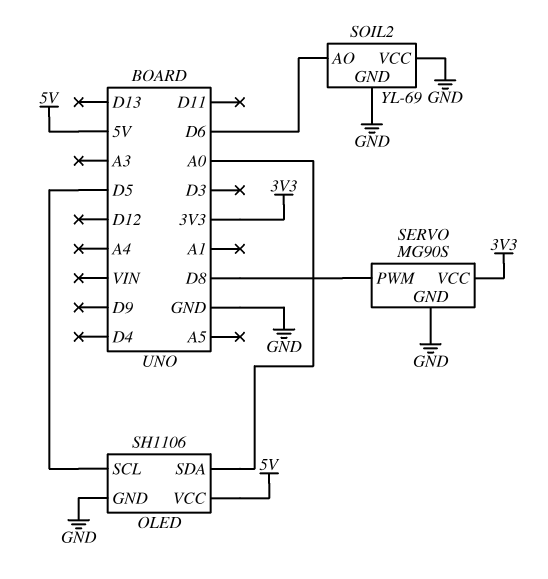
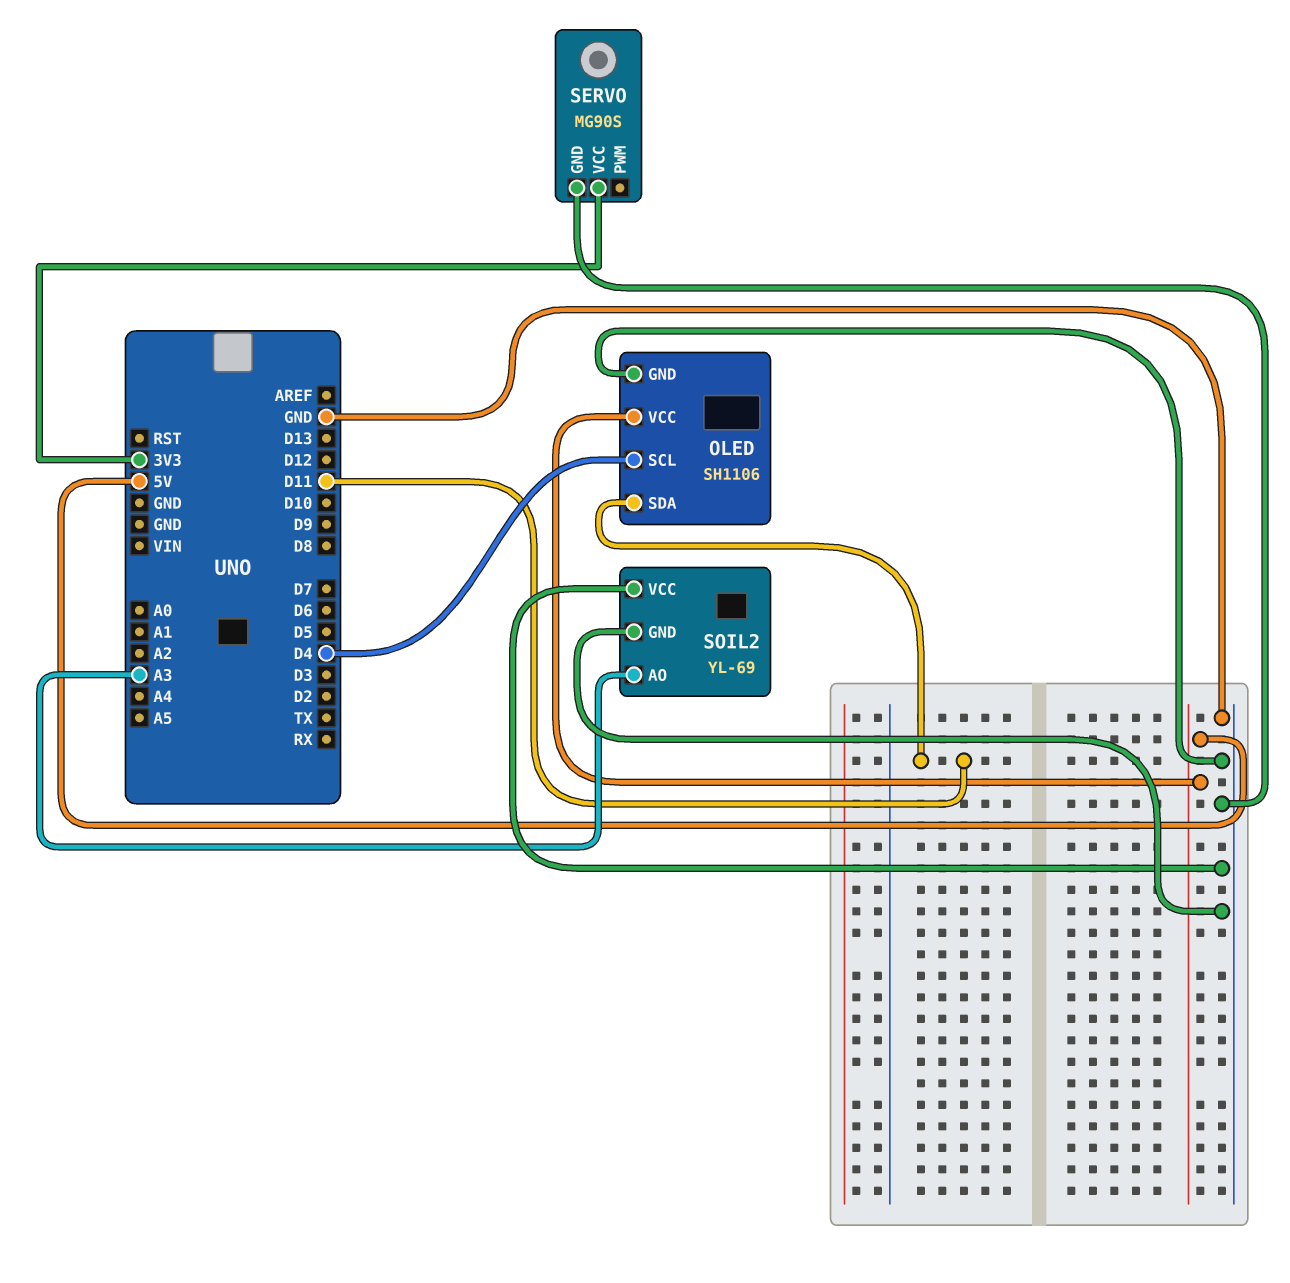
OLED pin SCL: D5 -> D4
OLED pin SDA: A0 -> D11
SERVO pin PWM: D8 -> none
SOIL2 pin AO: D6 -> A3

